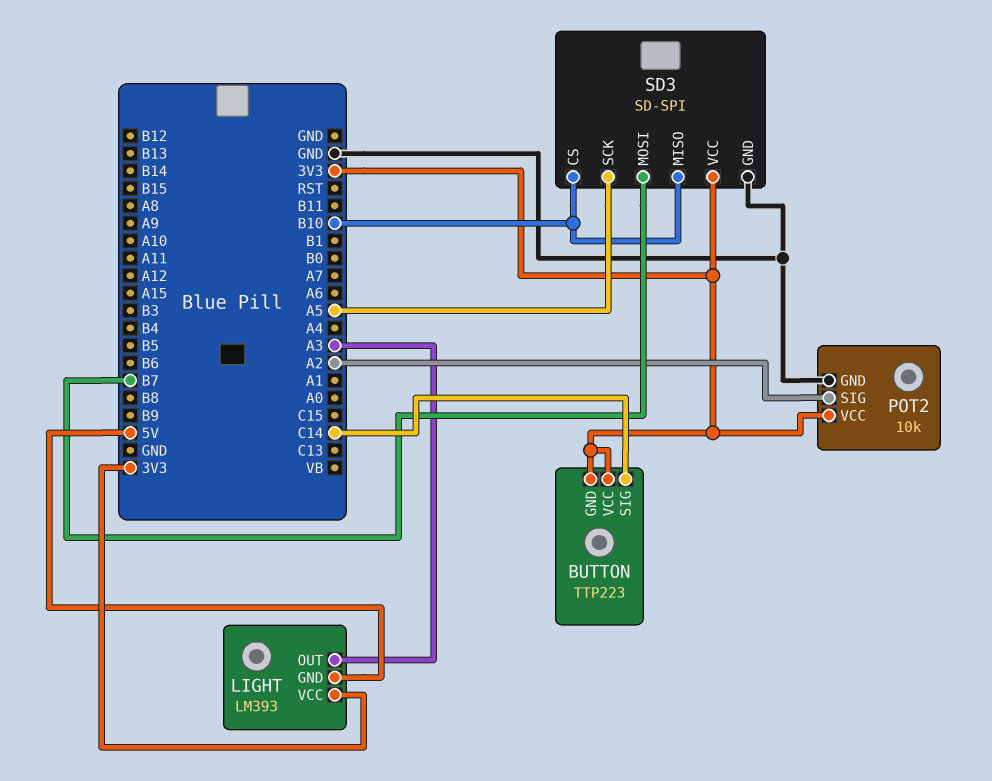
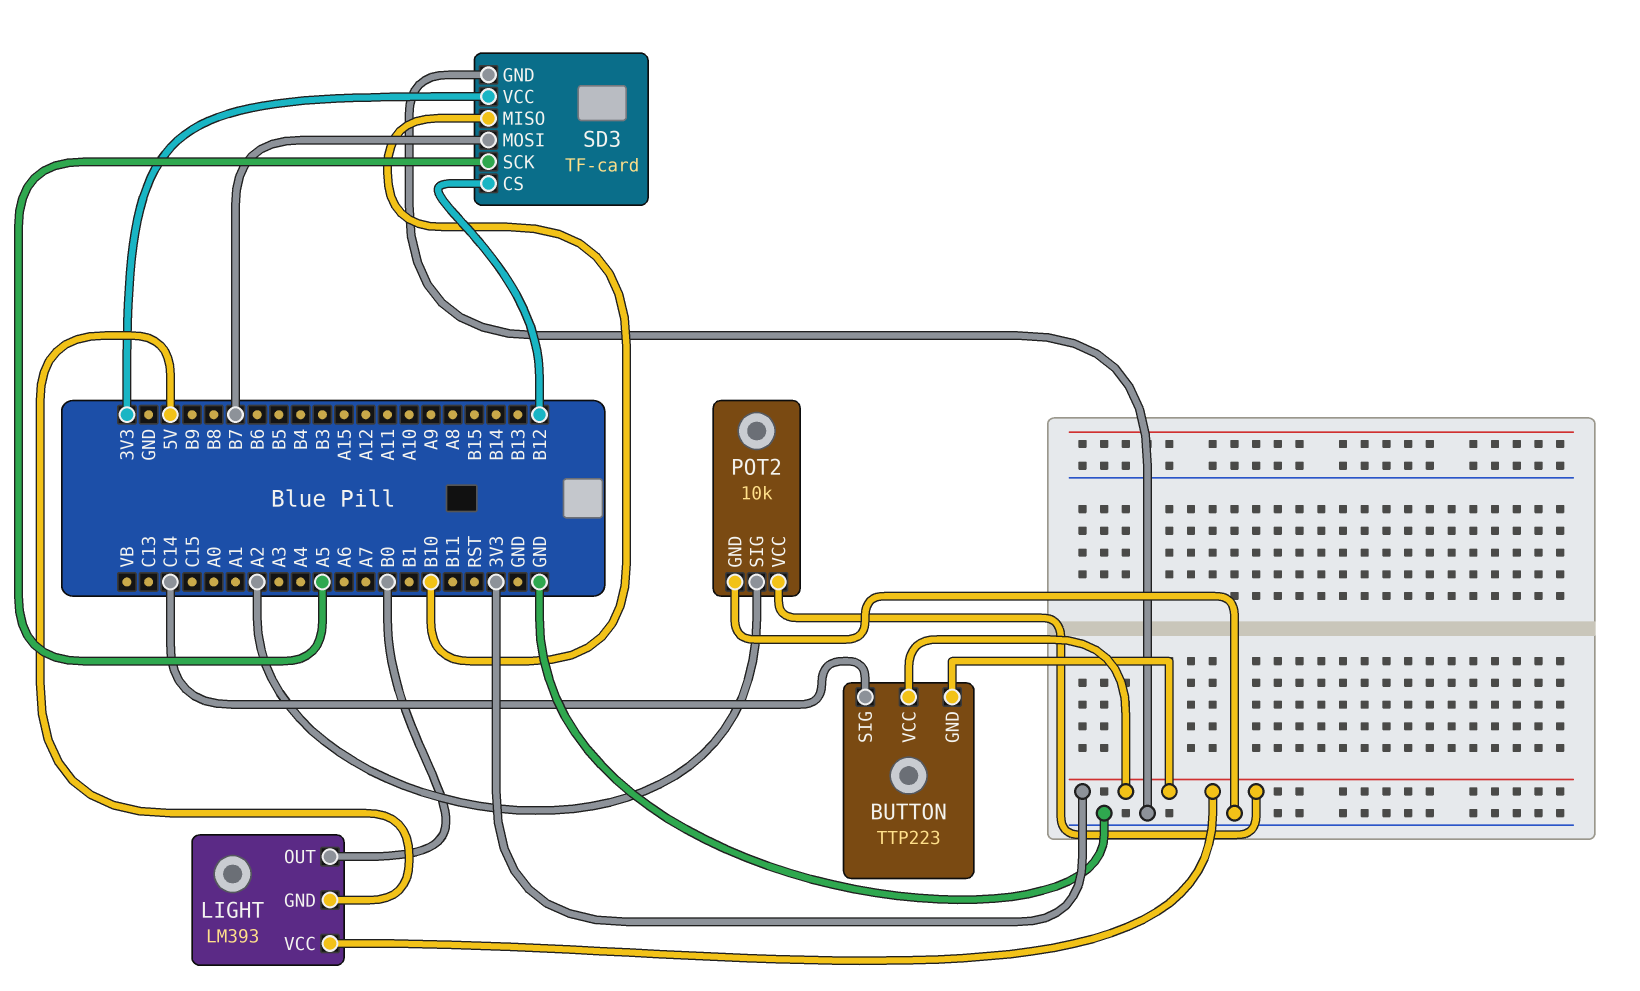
LIGHT pin OUT: A3 -> B0
SD3: SD-SPI -> TF-card
SD3 pin CS: B10 -> B12

